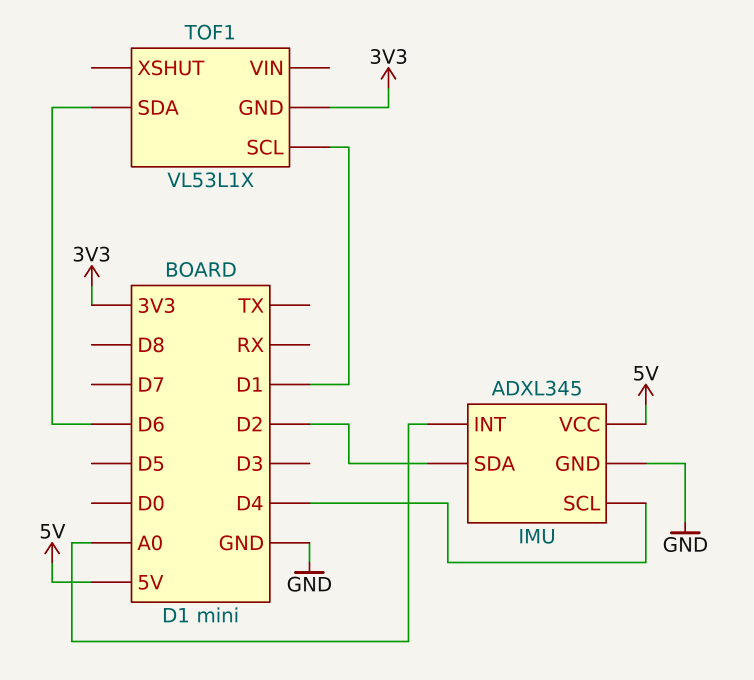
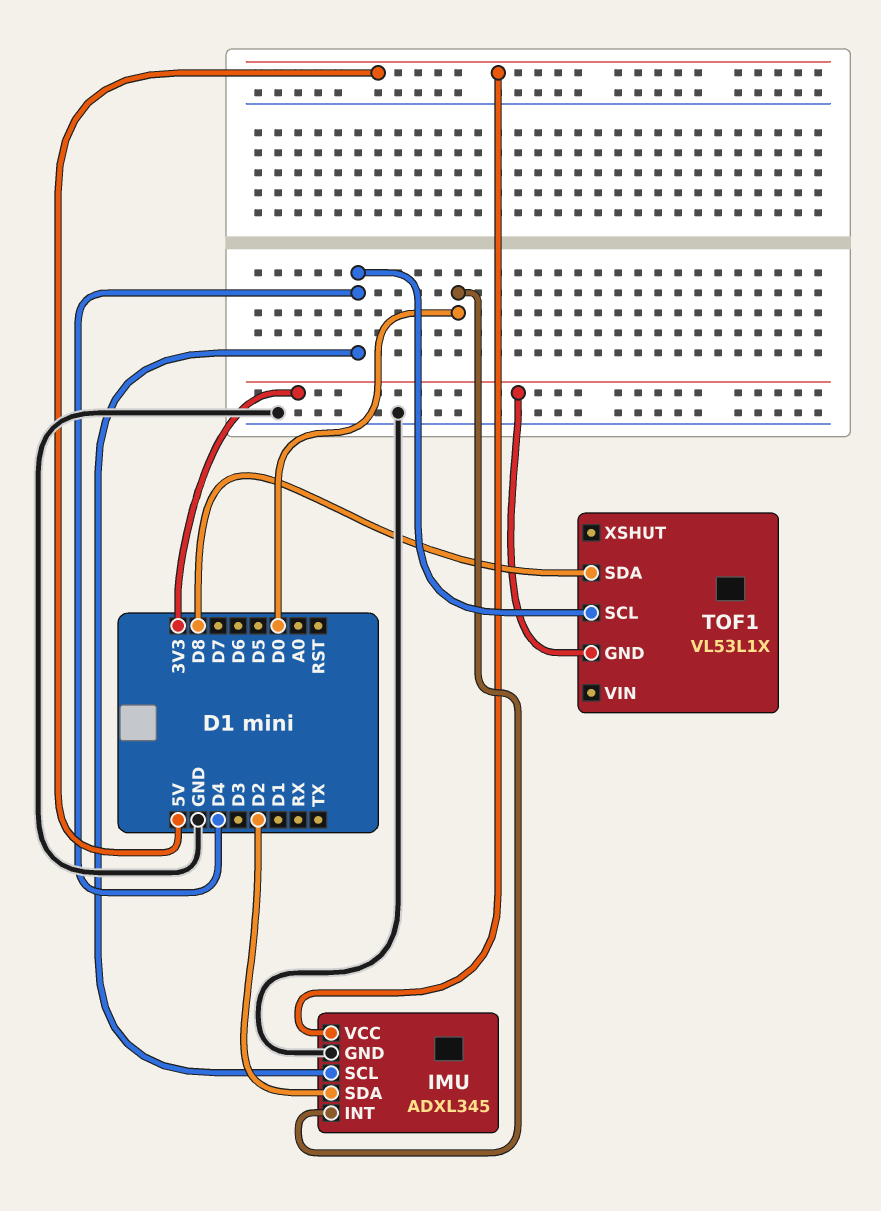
IMU pin INT: A0 -> D0
TOF1 pin SCL: D1 -> D4
TOF1 pin SDA: D6 -> D8

